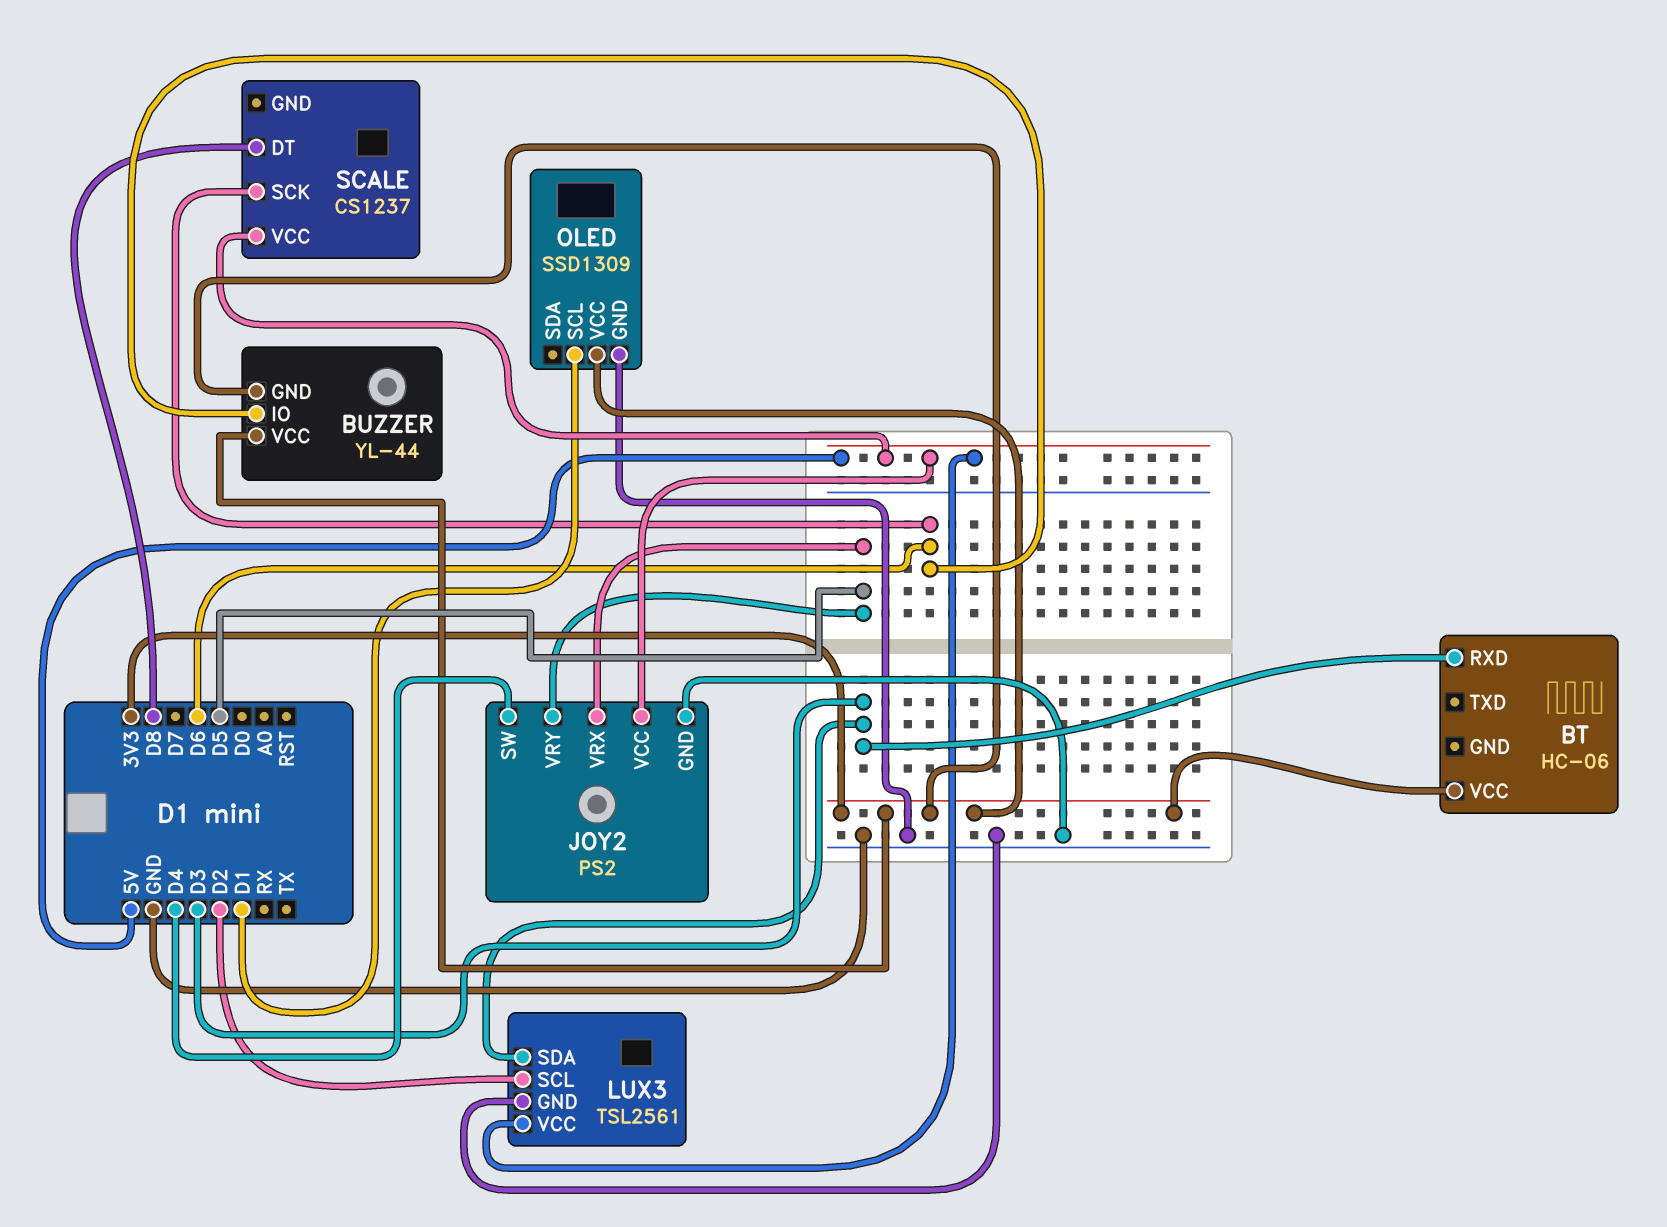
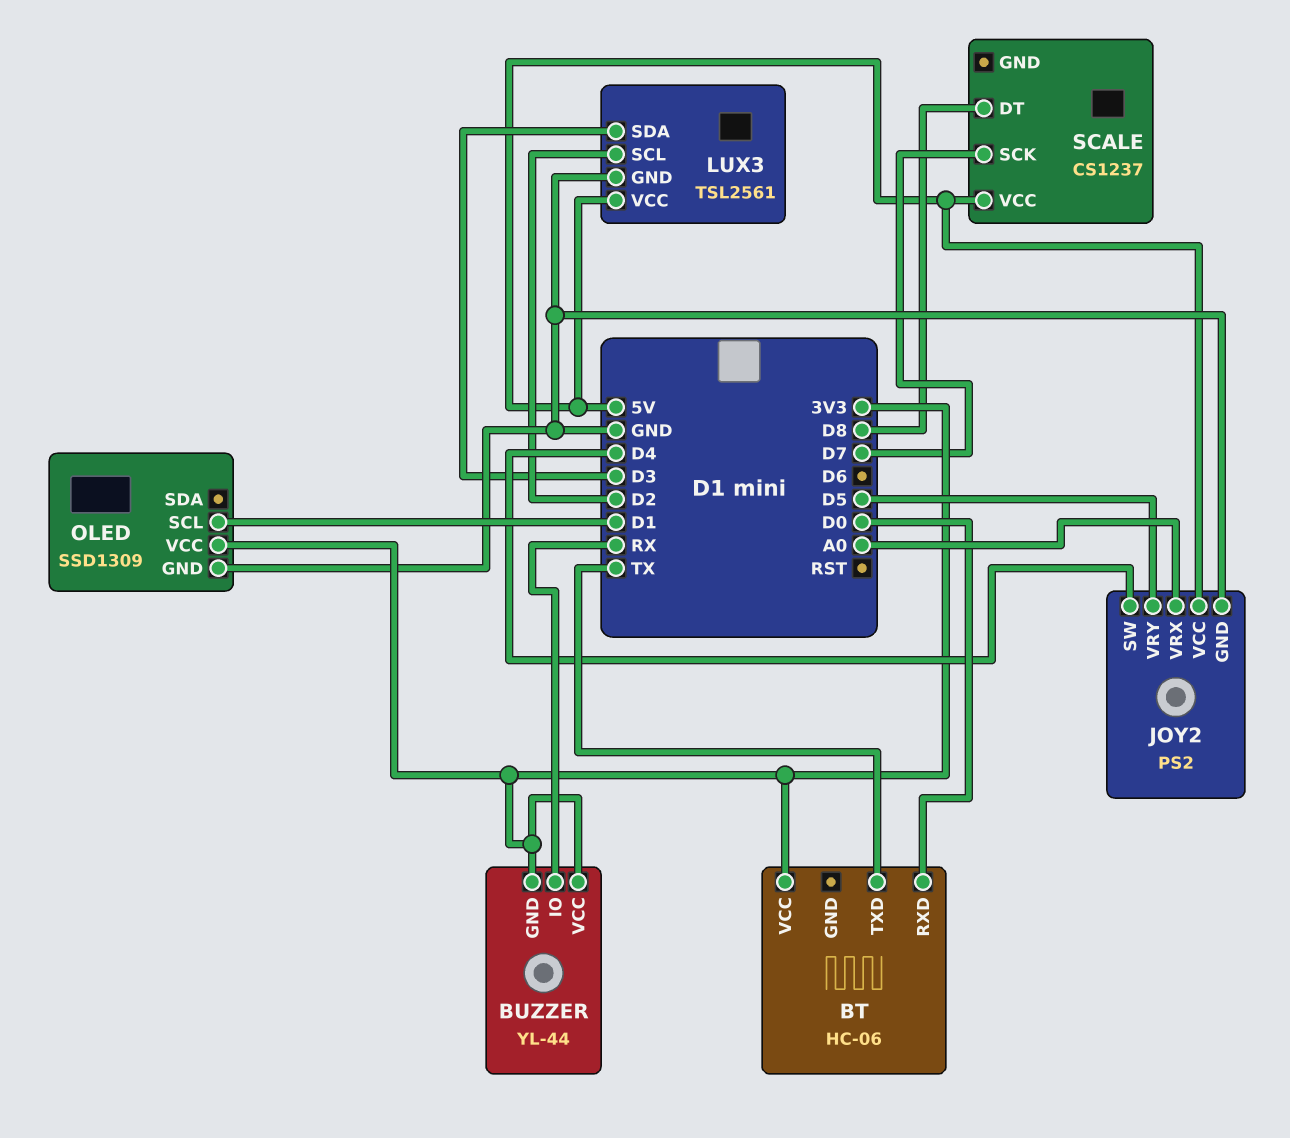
BT pin RXD: D3 -> D0
BT pin TXD: none -> TX
BUZZER pin IO: D6 -> RX
JOY2 pin VRX: D5 -> A0
SCALE pin SCK: D6 -> D7

